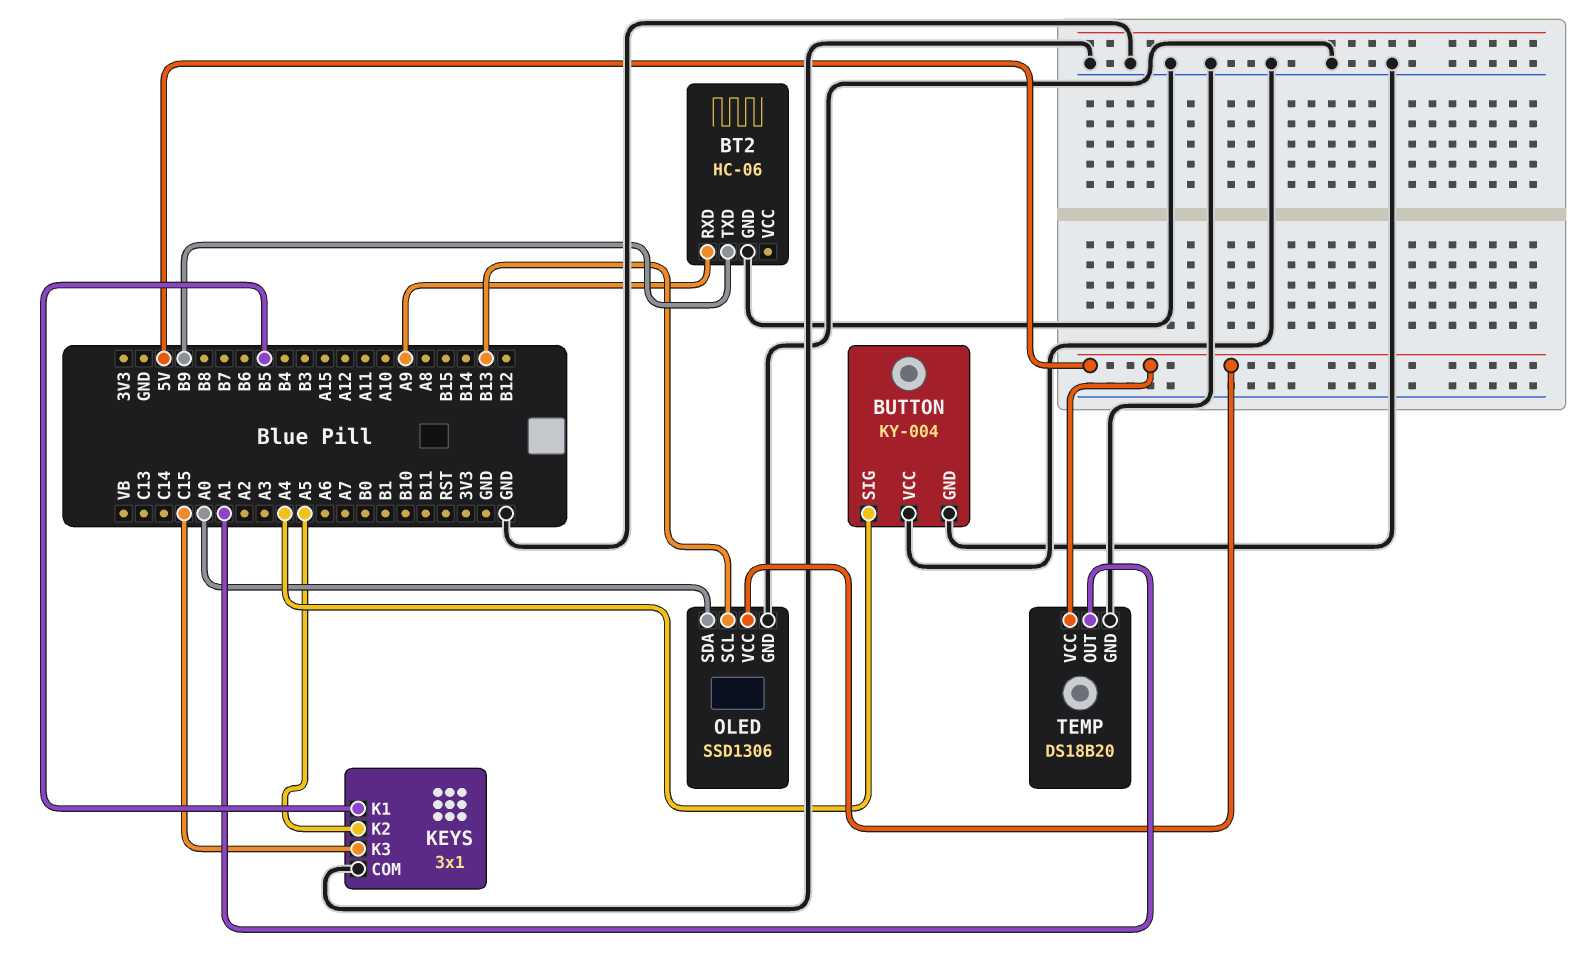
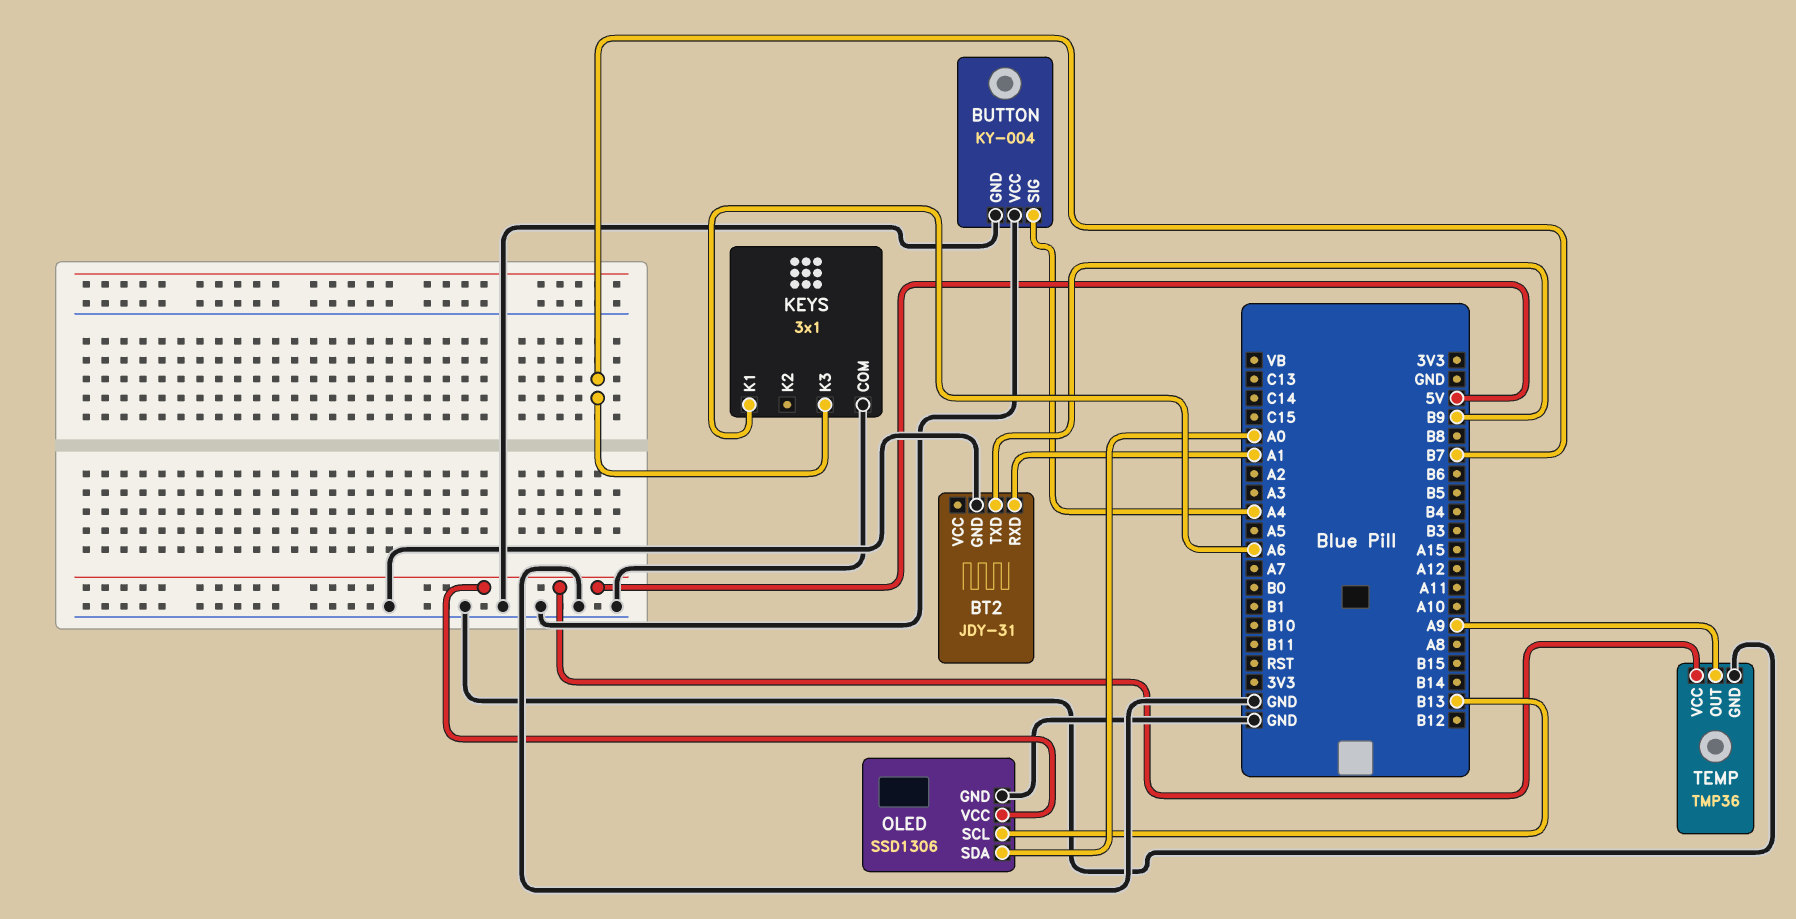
BT2: HC-06 -> JDY-31
BT2 pin RXD: A9 -> A1
KEYS pin K1: B5 -> A6
KEYS pin K2: A5 -> none
KEYS pin K3: C15 -> B7
TEMP: DS18B20 -> TMP36
TEMP pin OUT: A1 -> A9

